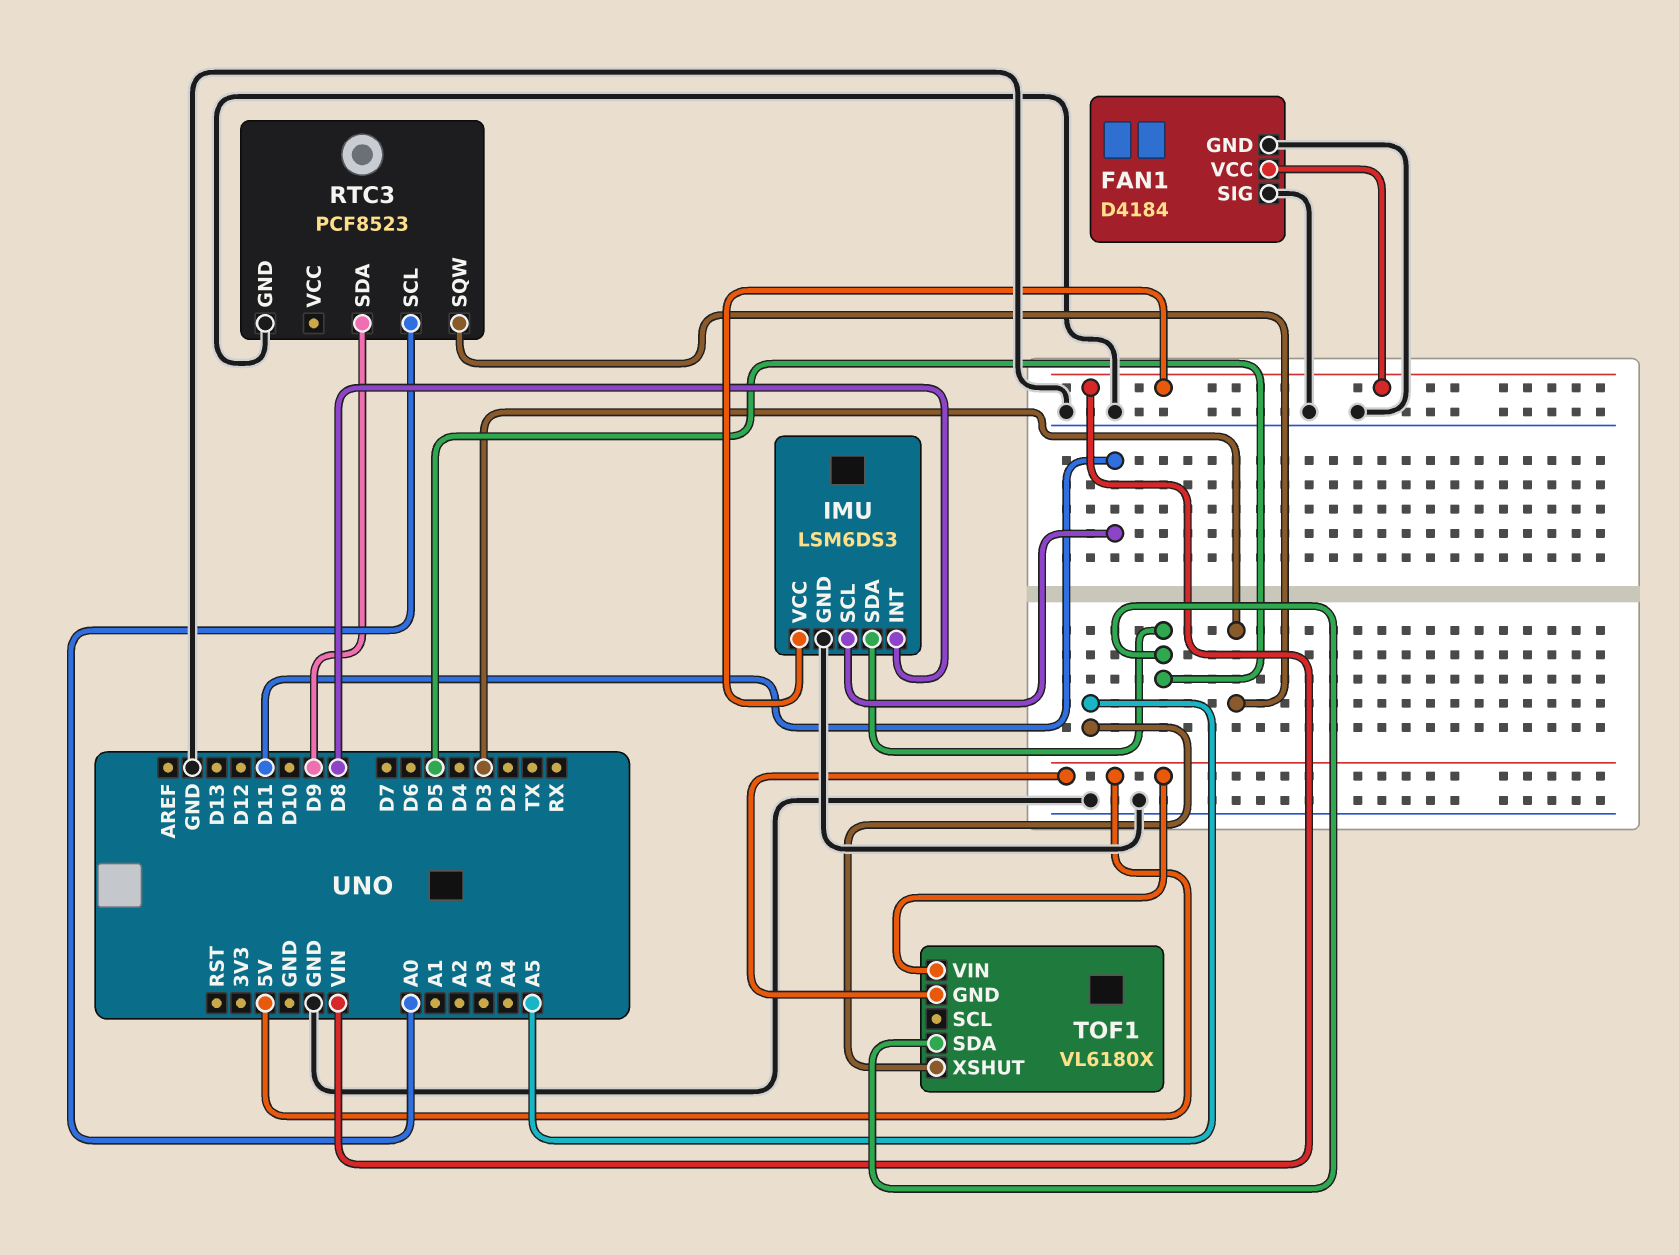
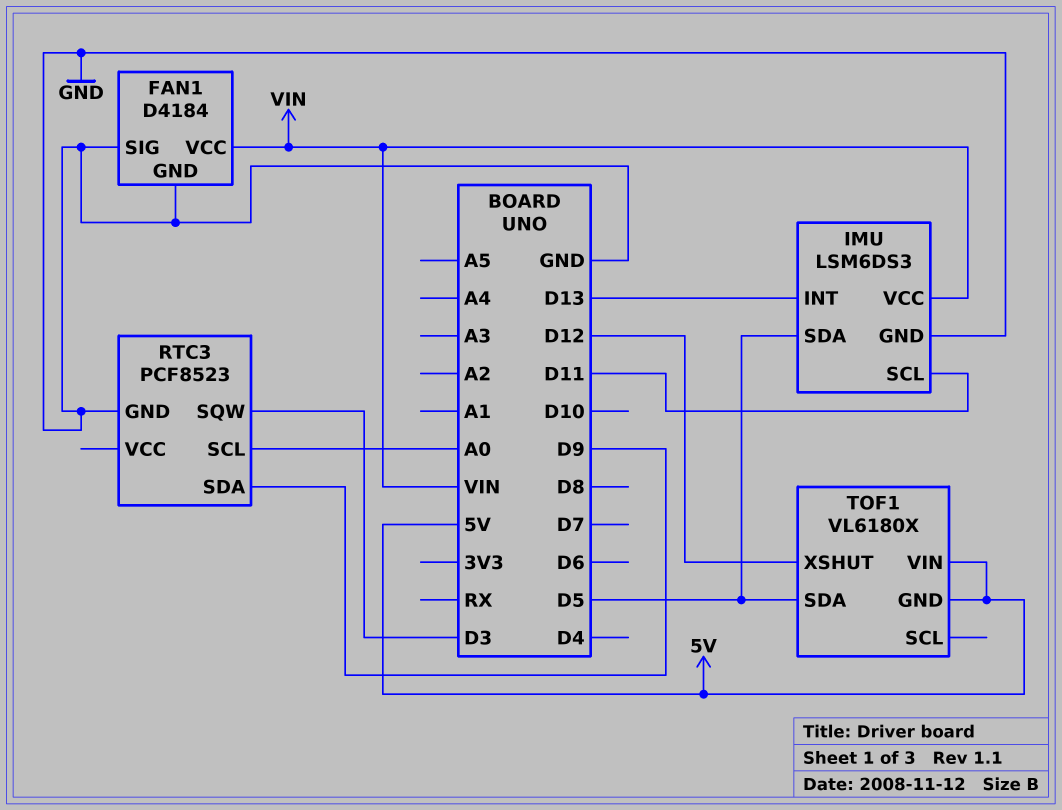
IMU pin INT: D8 -> D13
TOF1 pin XSHUT: A5 -> D12

